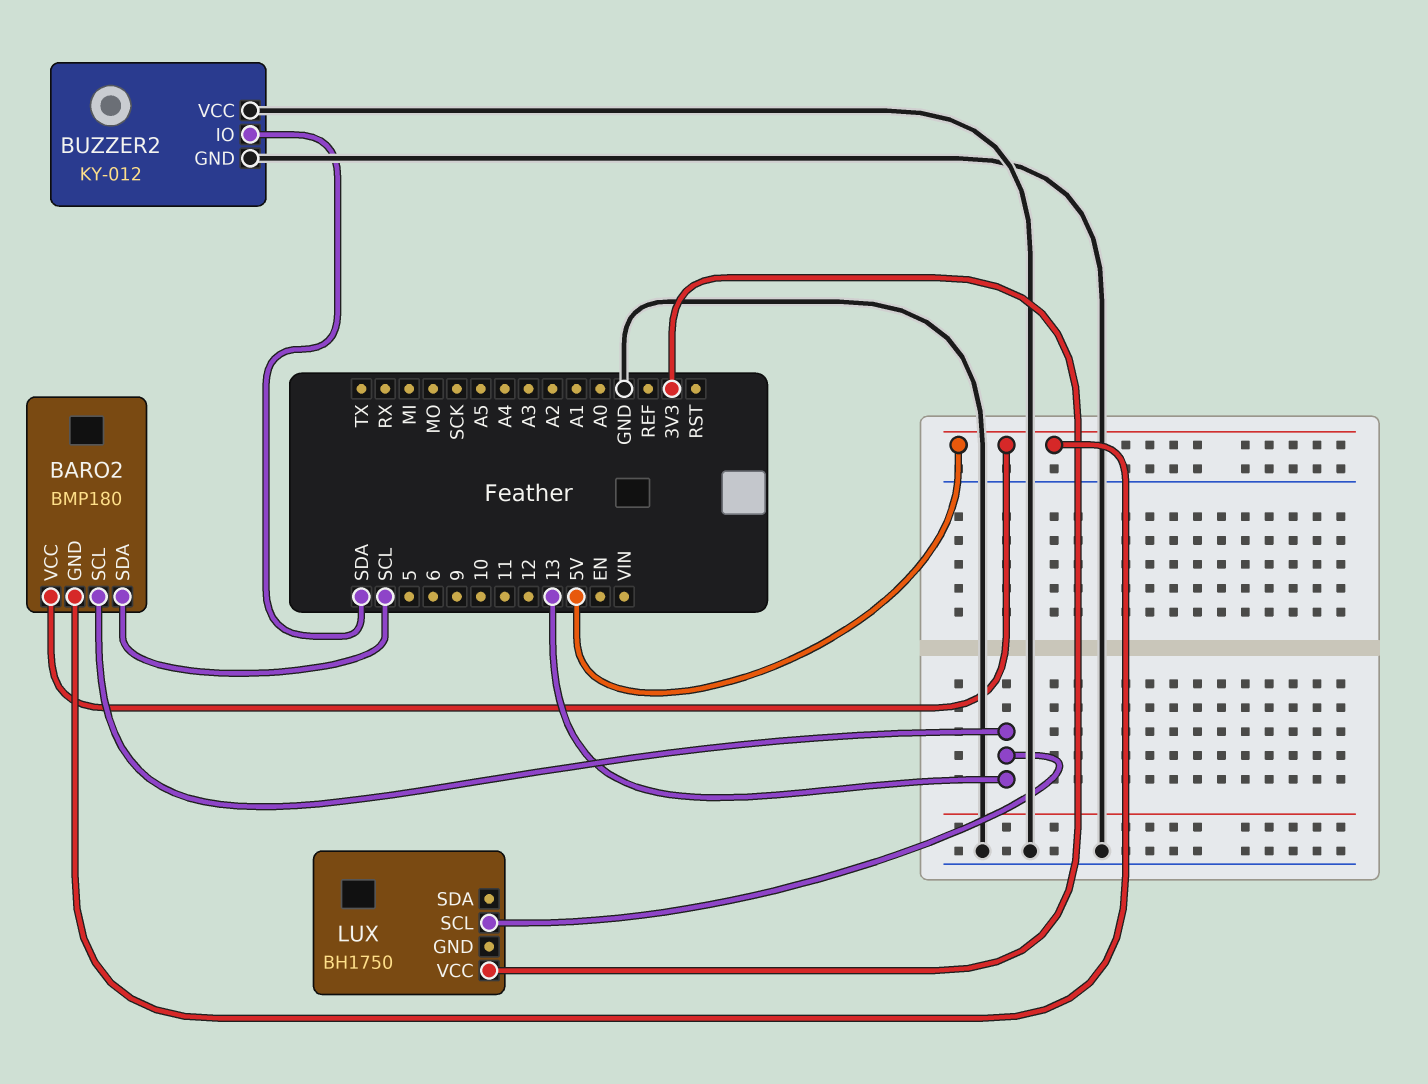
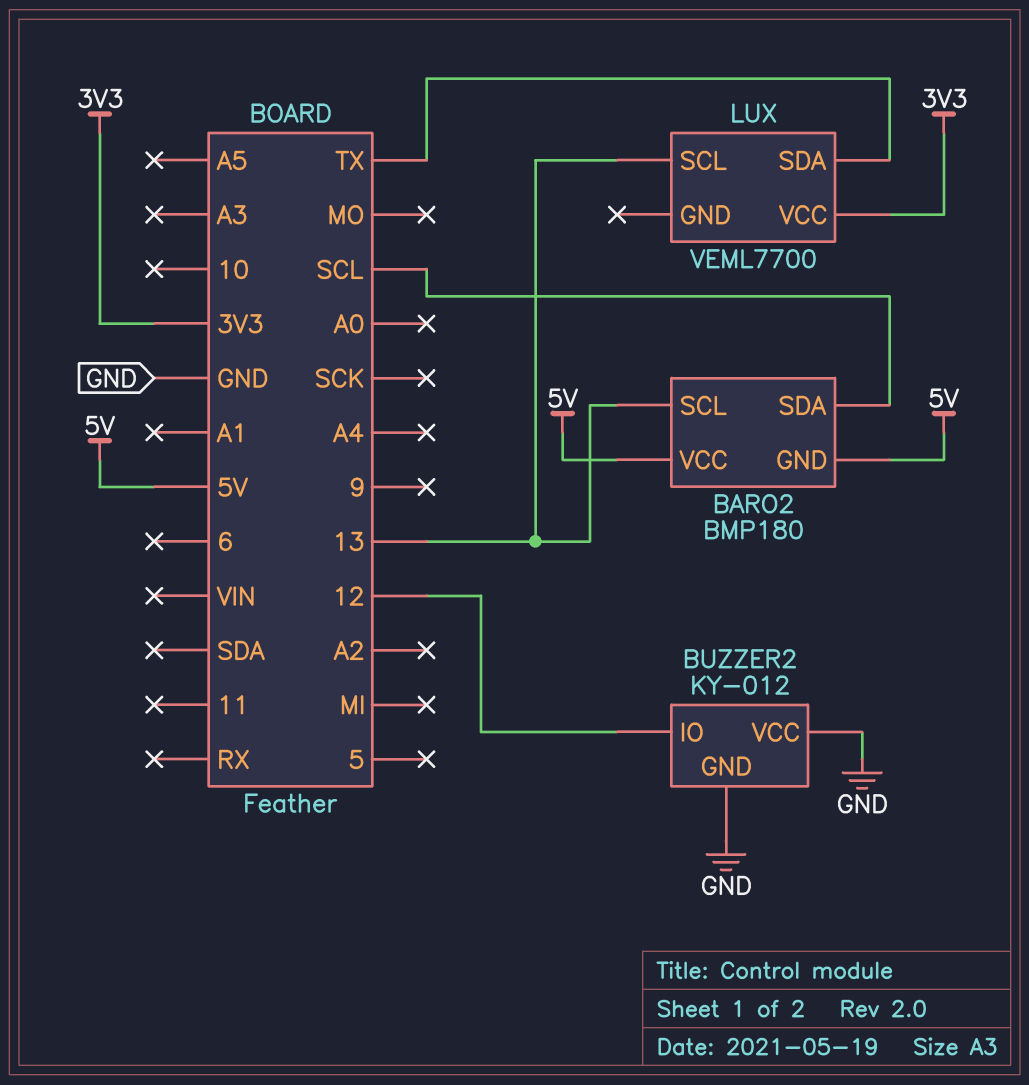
BUZZER2 pin IO: SDA -> 12
LUX: BH1750 -> VEML7700
LUX pin SDA: none -> TX

